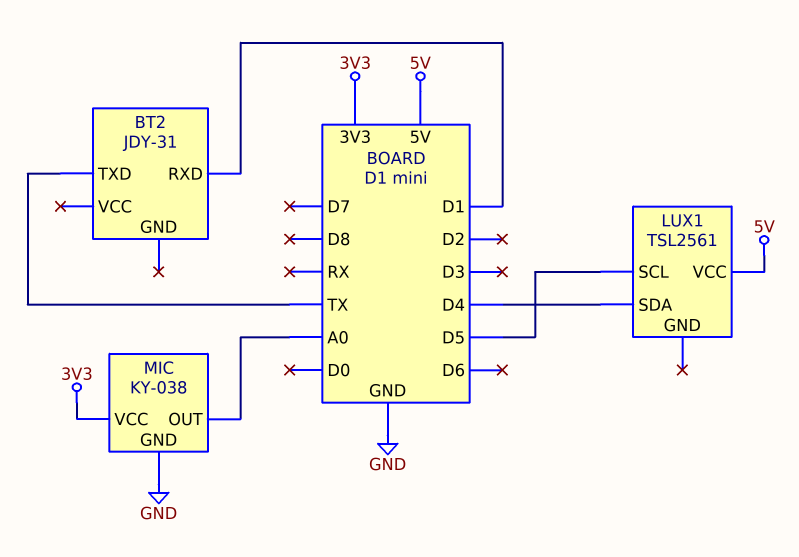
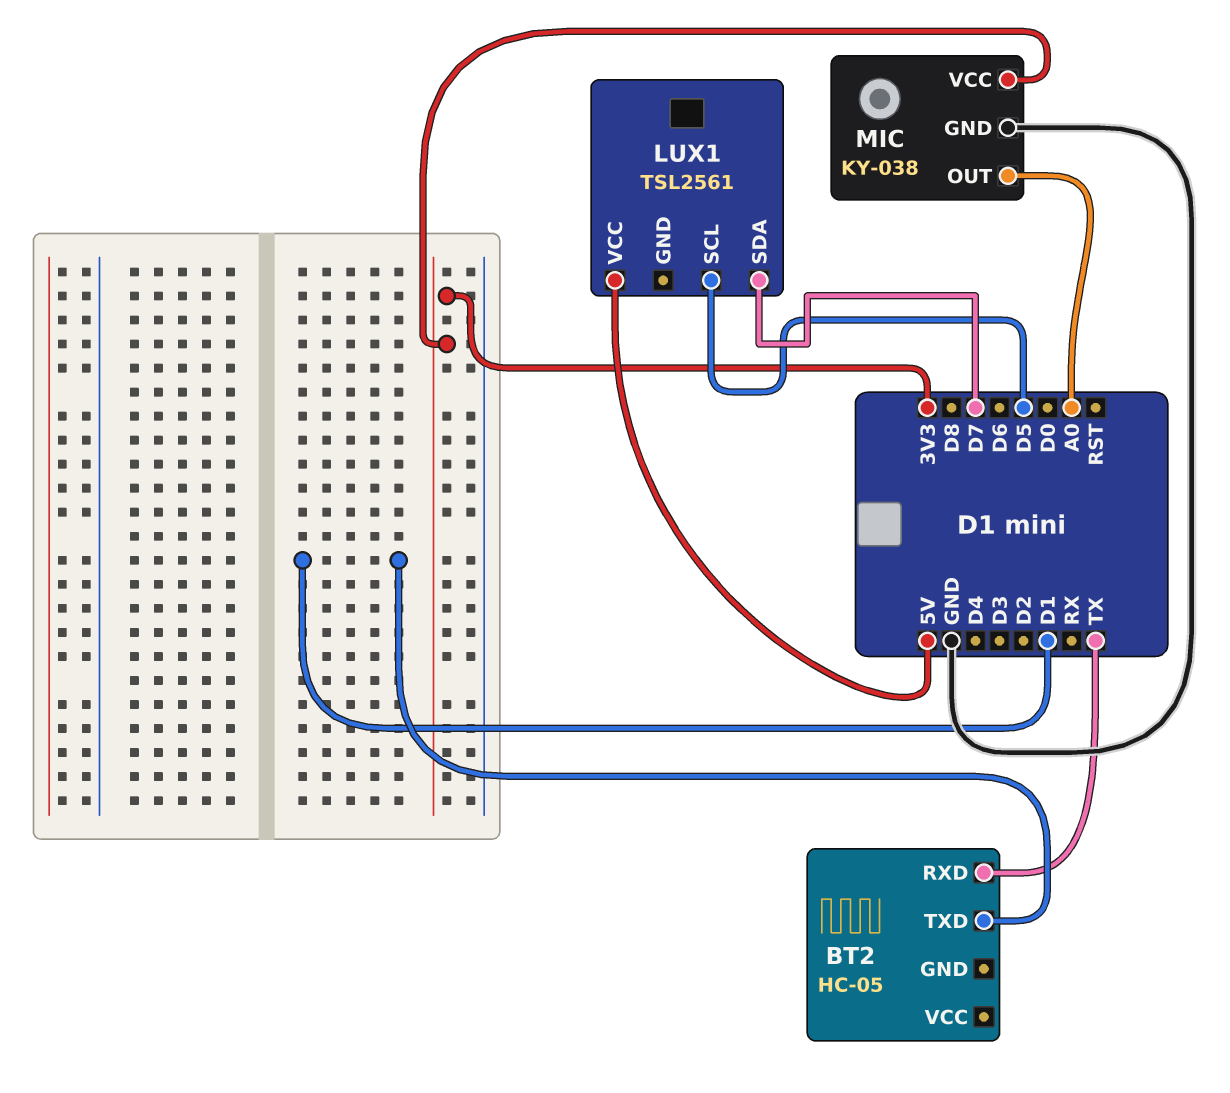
BT2: JDY-31 -> HC-05
BT2 pin RXD: D1 -> TX
BT2 pin TXD: TX -> D1
LUX1 pin SDA: D4 -> D7

